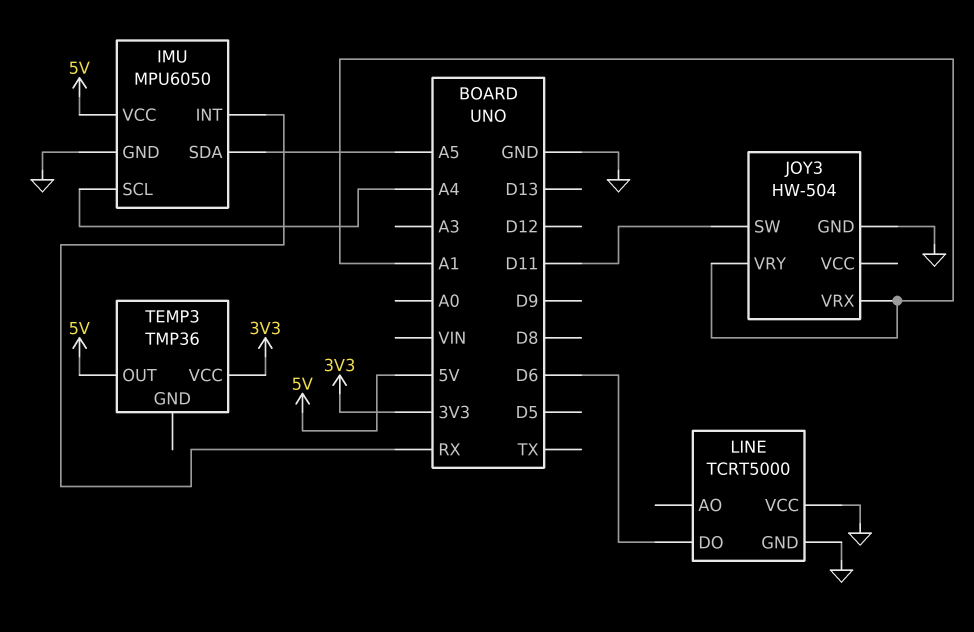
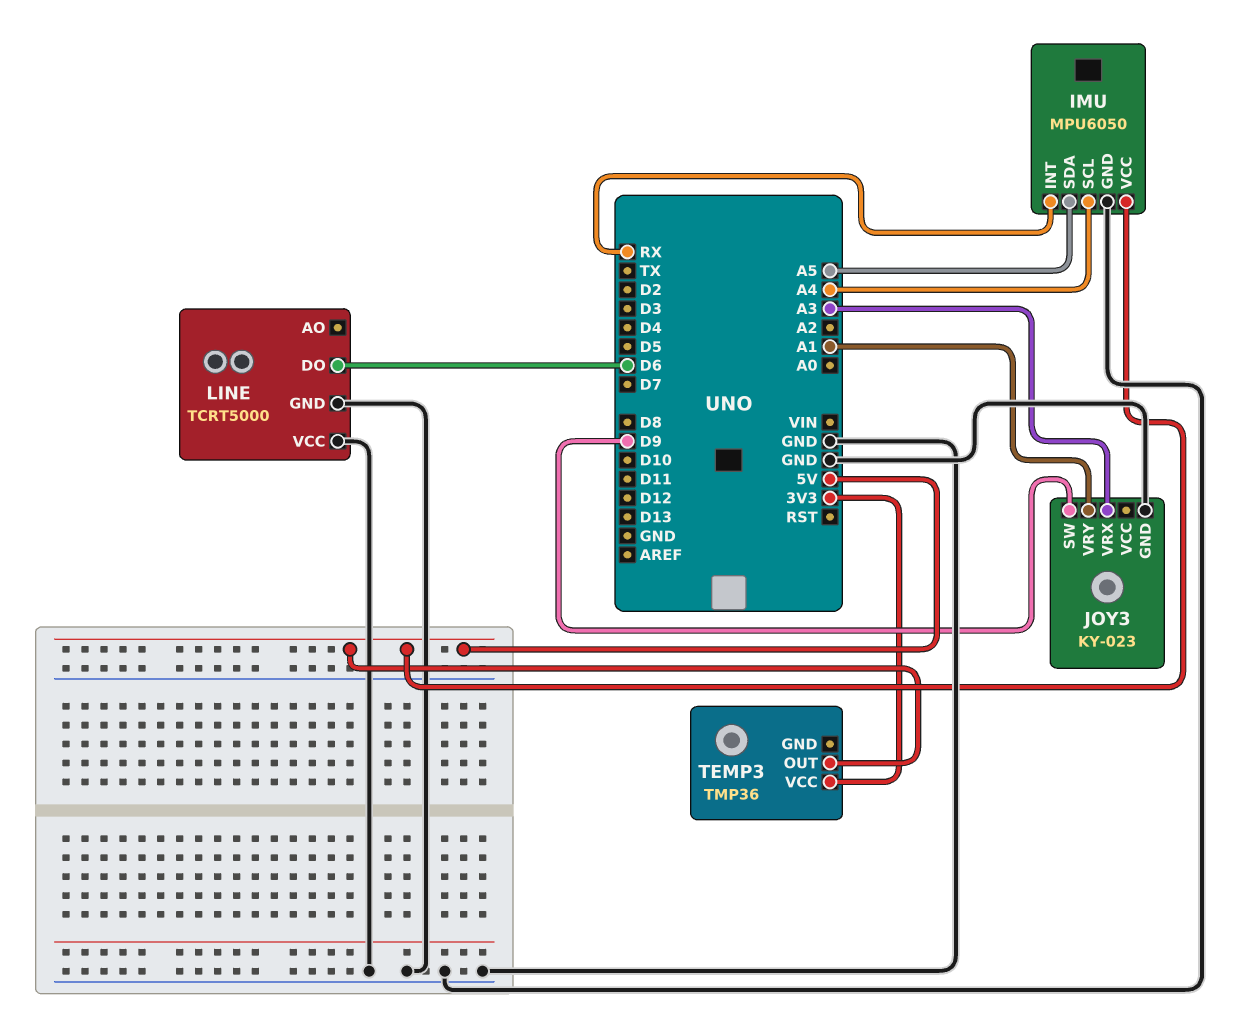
JOY3: HW-504 -> KY-023
JOY3 pin SW: D11 -> D9
JOY3 pin VRX: A1 -> A3

